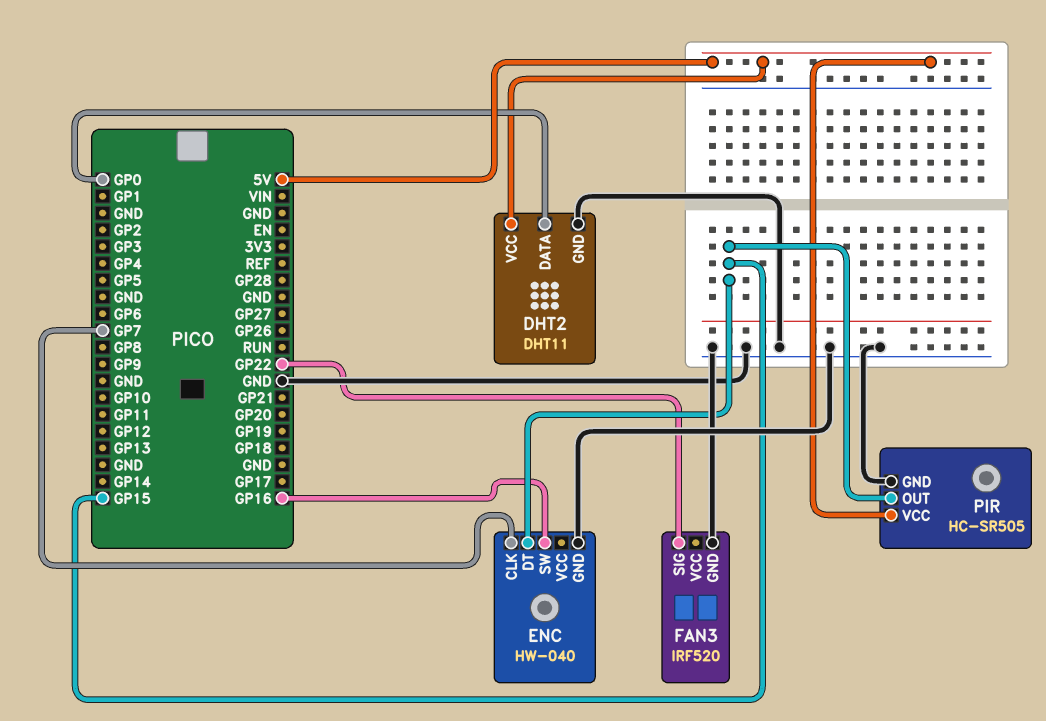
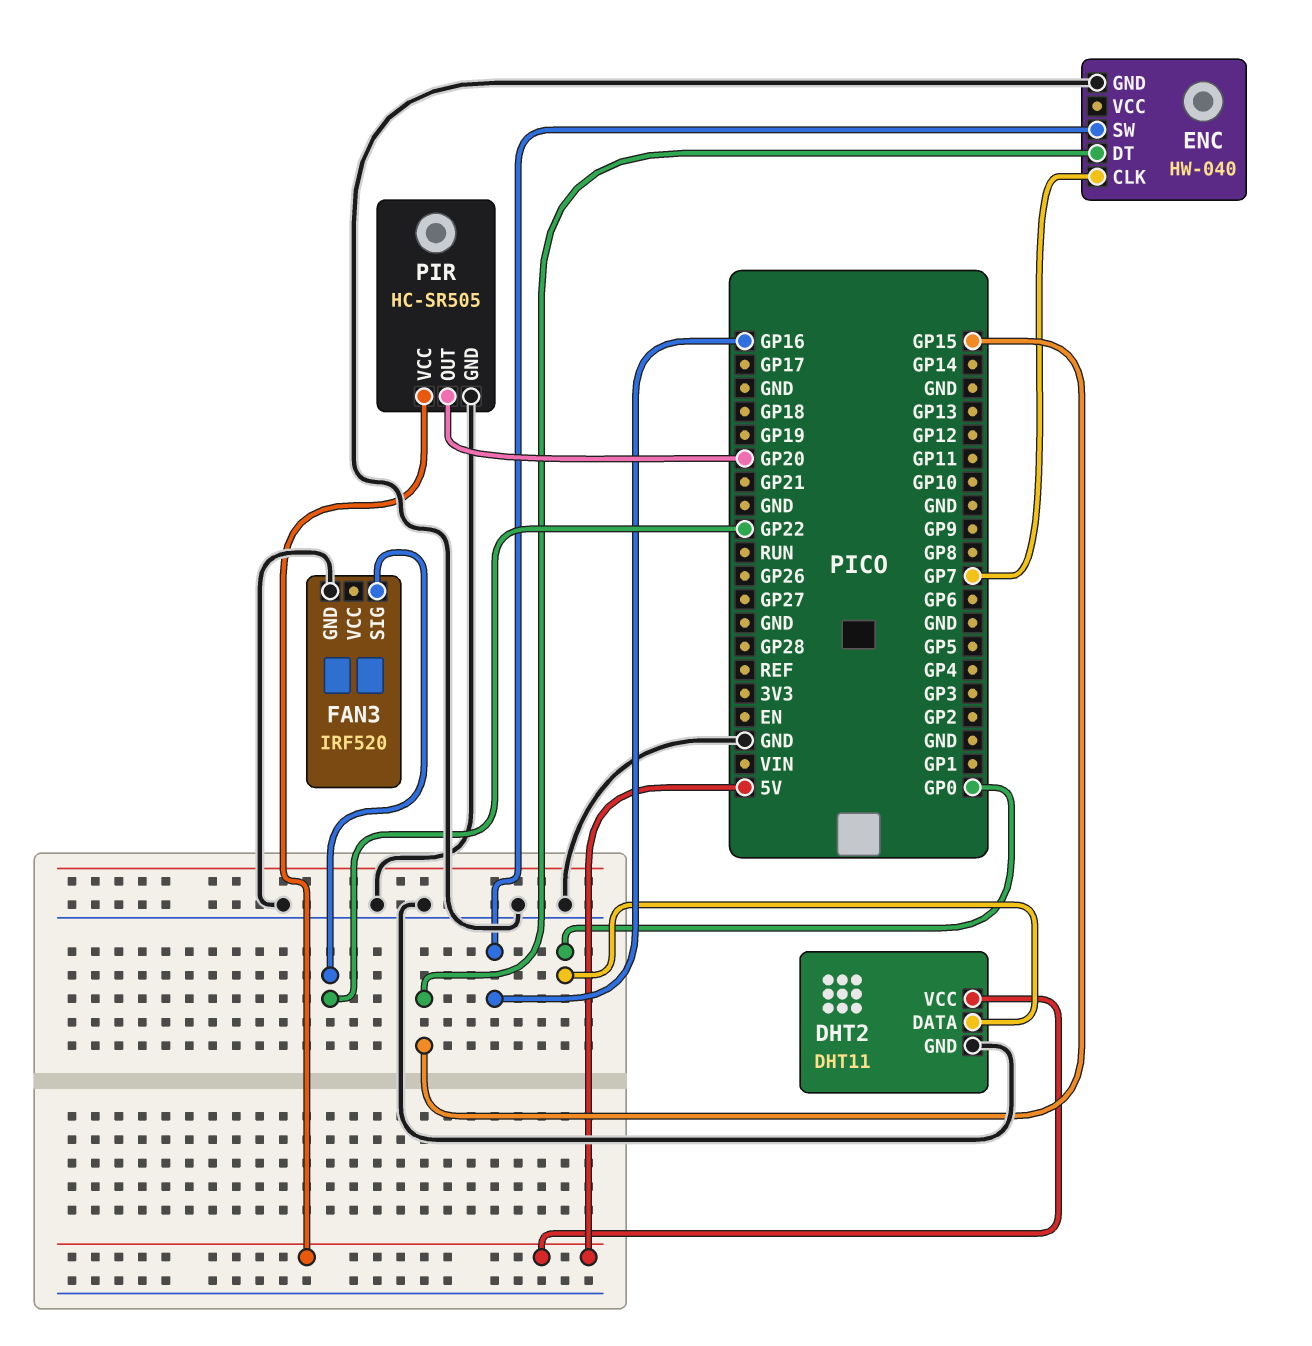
PIR pin OUT: GP15 -> GP20

